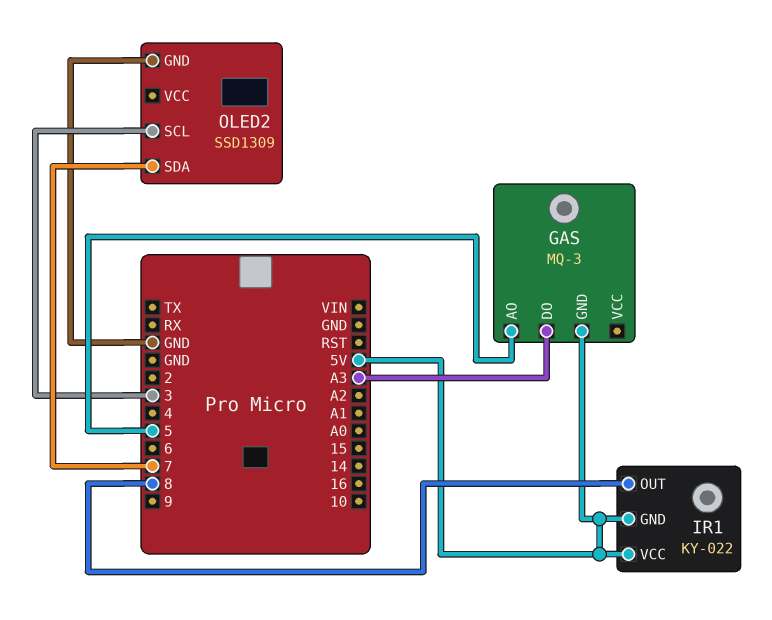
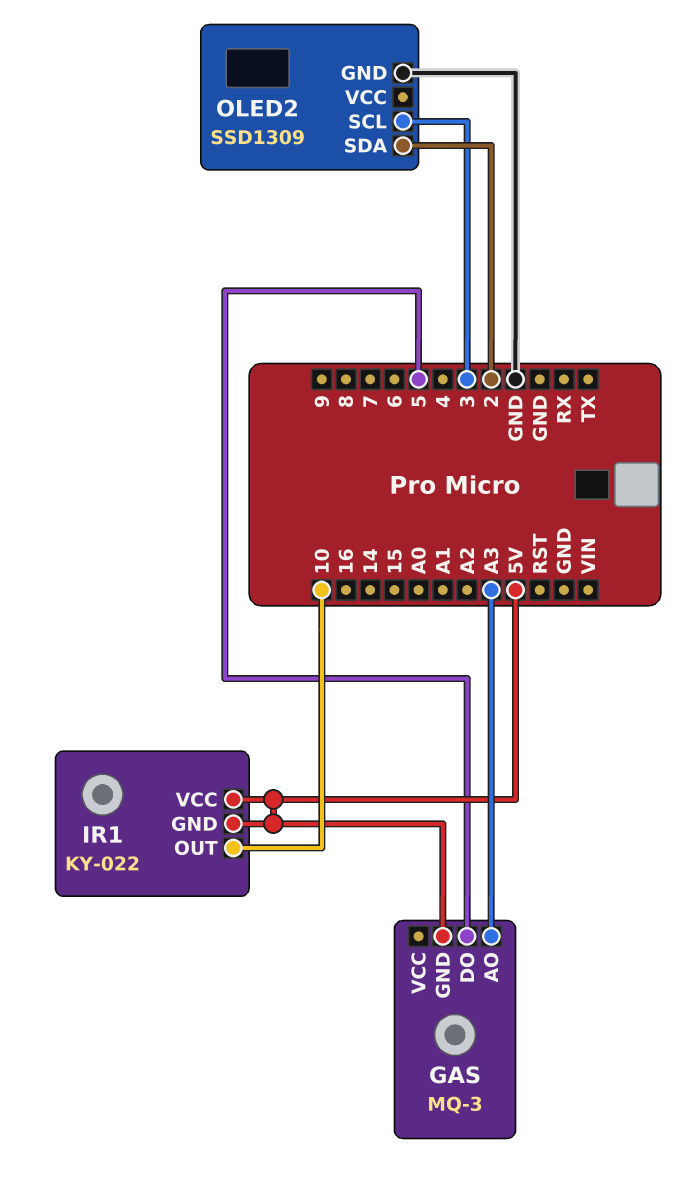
GAS pin AO: 5 -> A3
GAS pin DO: A3 -> 5
IR1 pin OUT: 8 -> 10
OLED2 pin SDA: 7 -> 2

